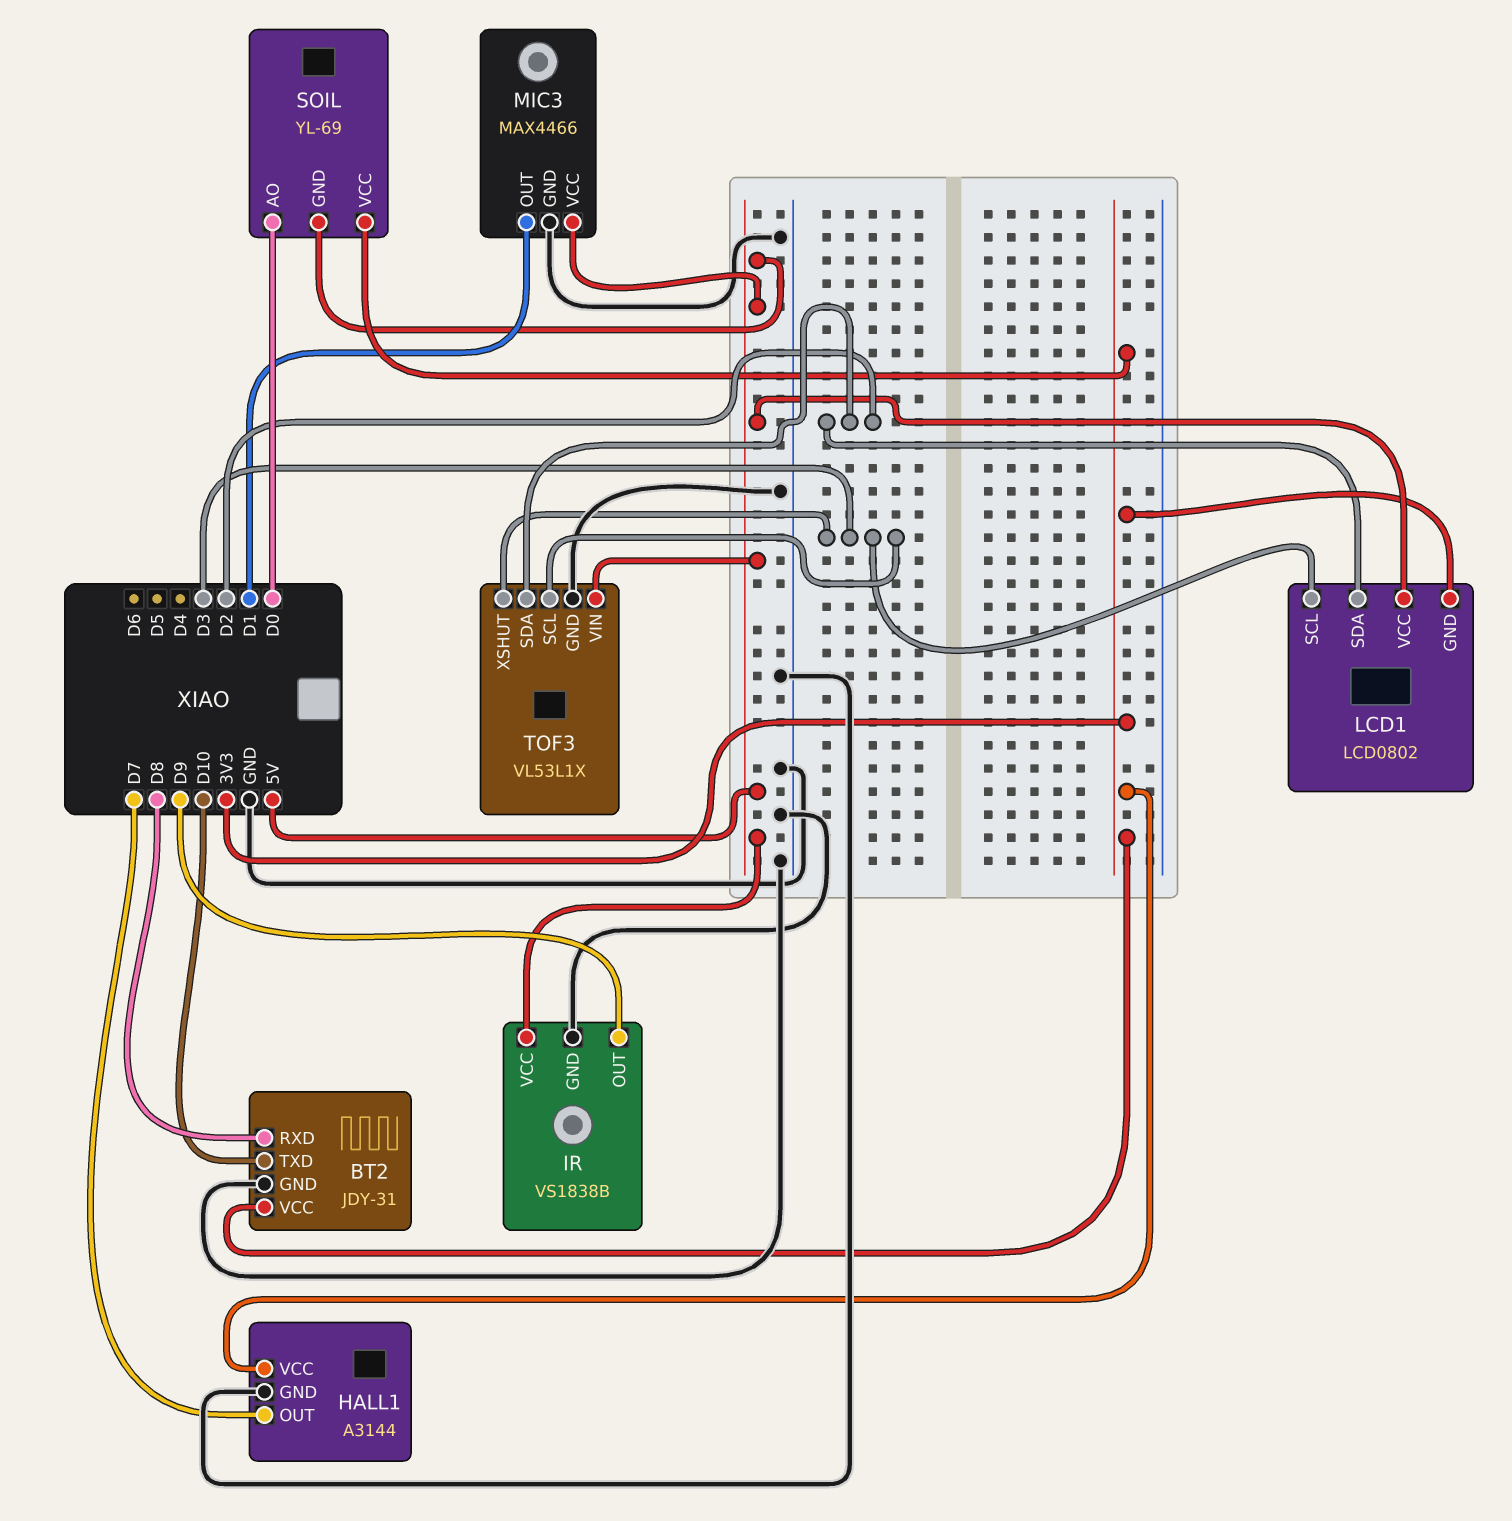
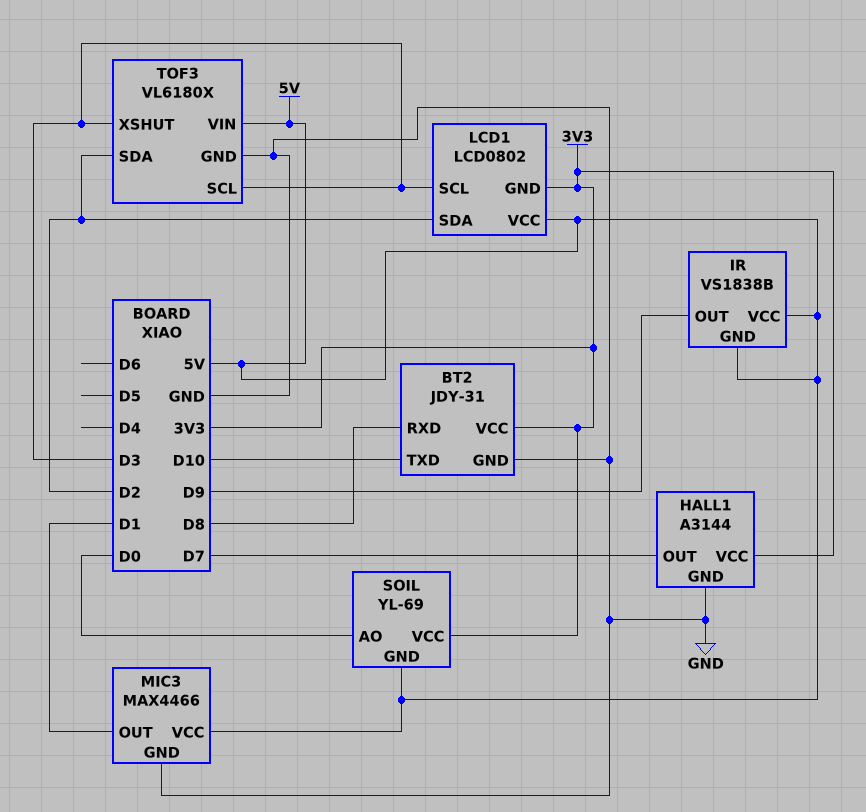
IR pin GND: GND -> 5V
TOF3: VL53L1X -> VL6180X

